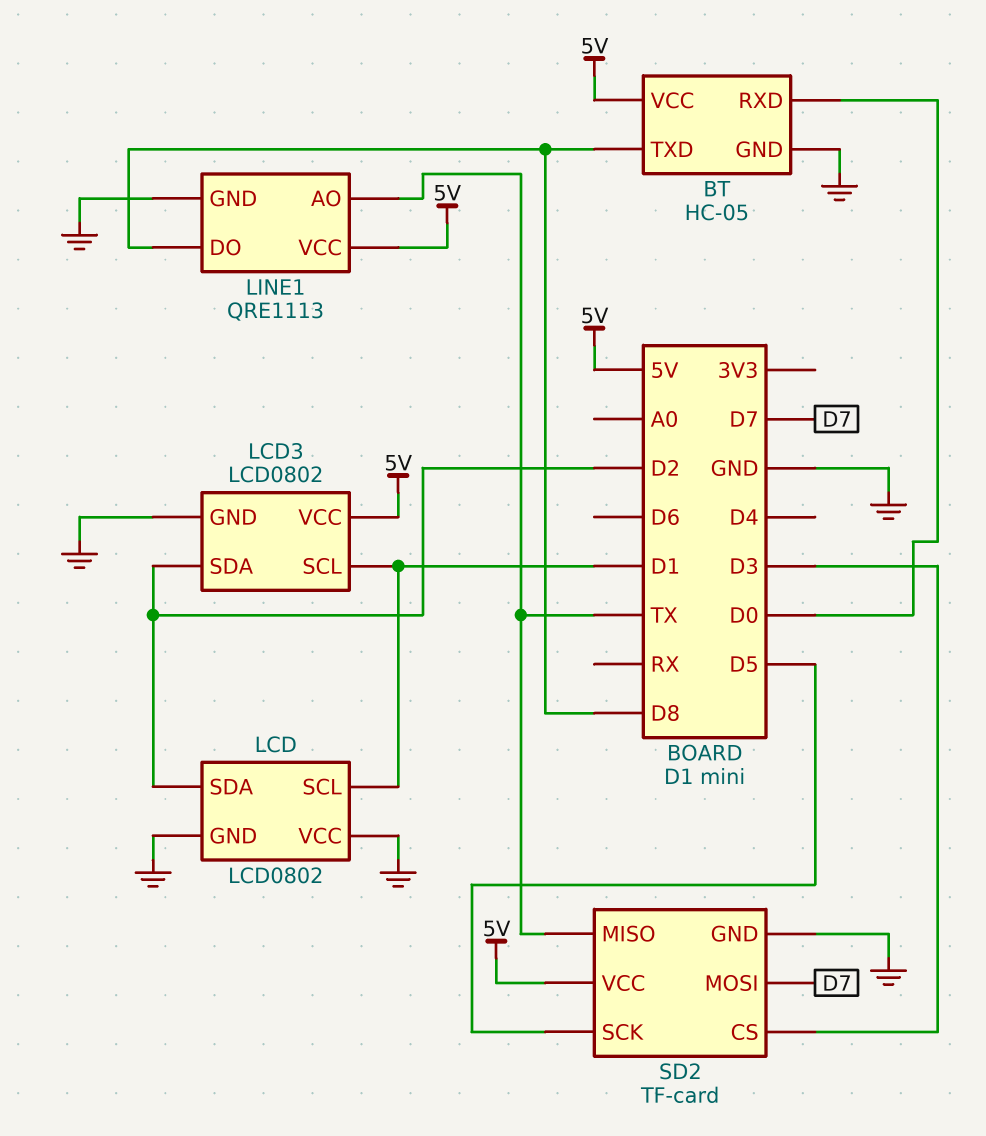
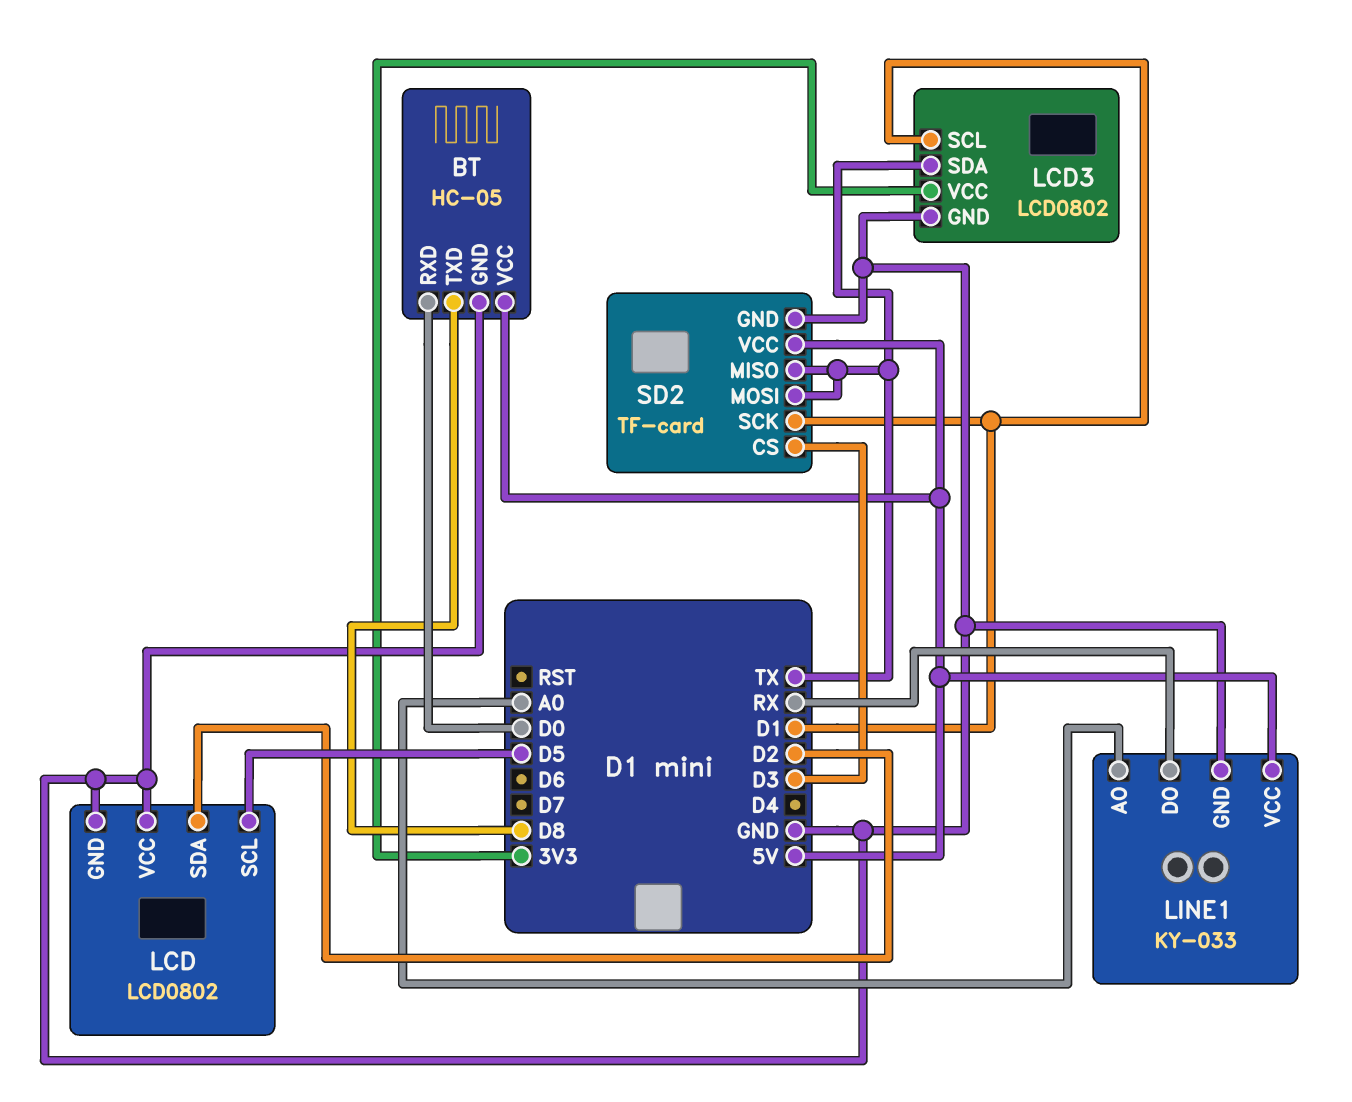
LCD pin SCL: D1 -> D5
LCD3 pin SDA: D2 -> TX
LCD3 pin VCC: 5V -> 3V3
LINE1: QRE1113 -> KY-033
LINE1 pin AO: TX -> A0
LINE1 pin DO: D8 -> RX
SD2 pin MOSI: D7 -> TX
SD2 pin SCK: D5 -> D1

